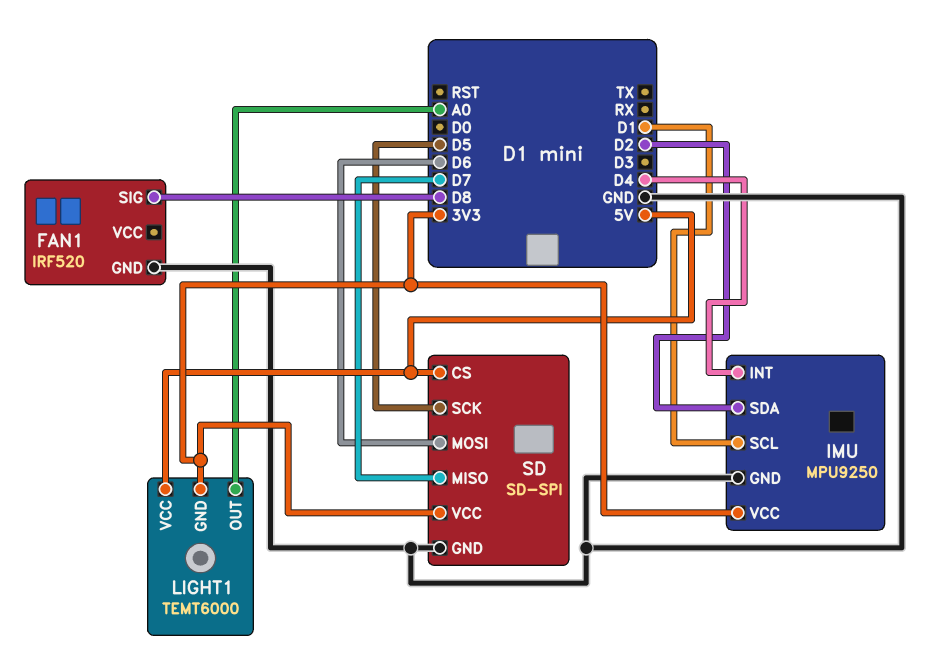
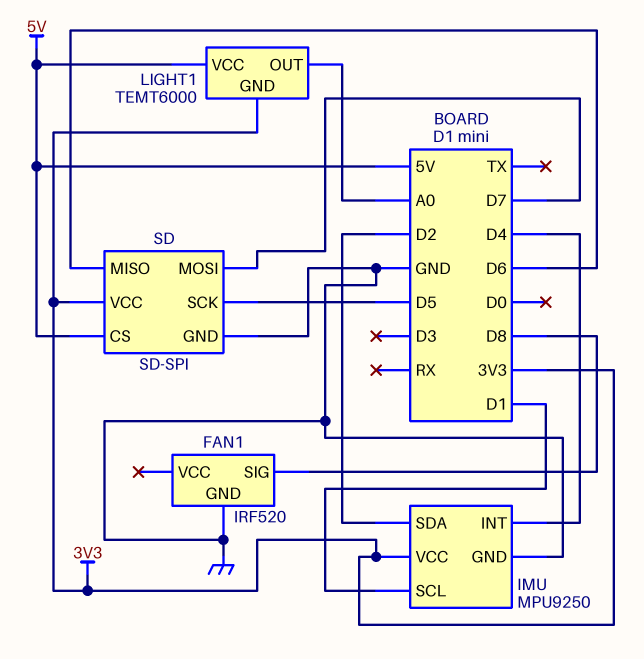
SD pin MISO: D7 -> D6
SD pin MOSI: D6 -> D7

